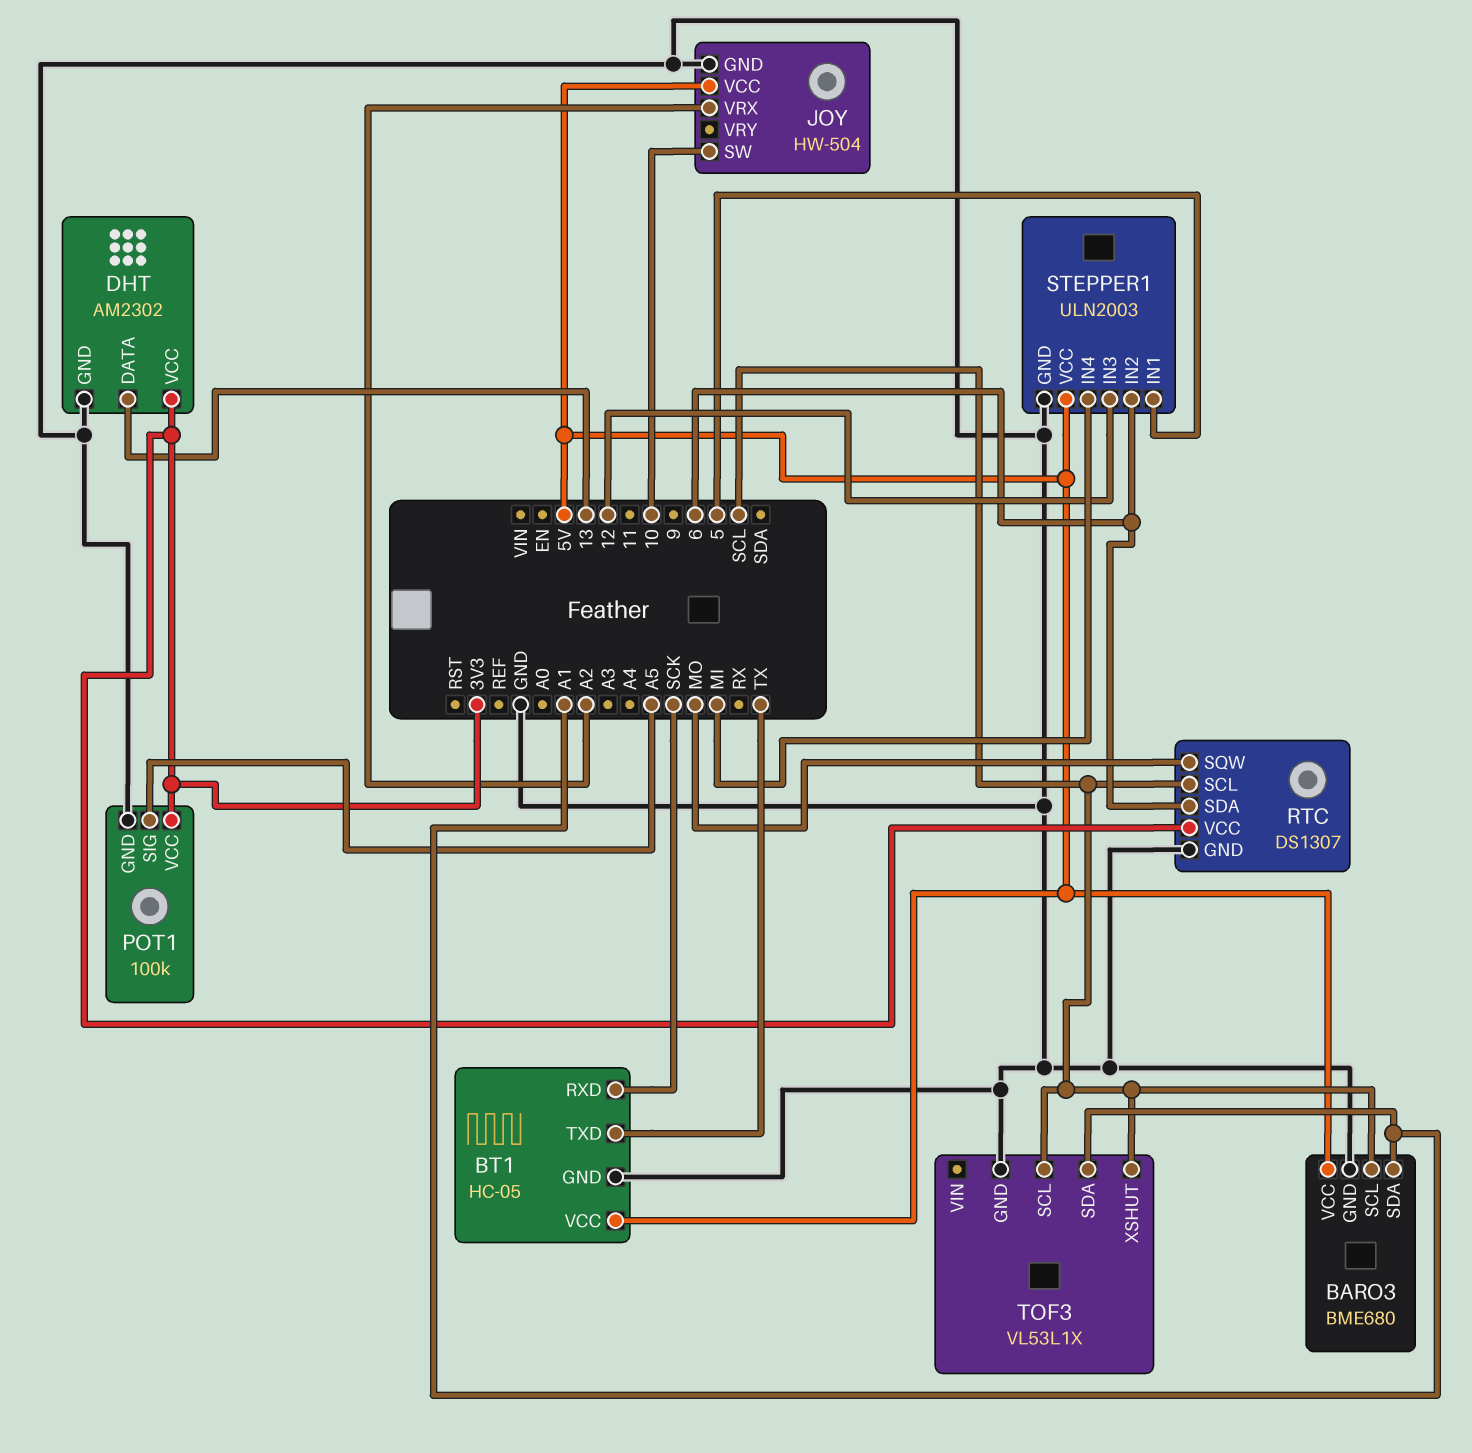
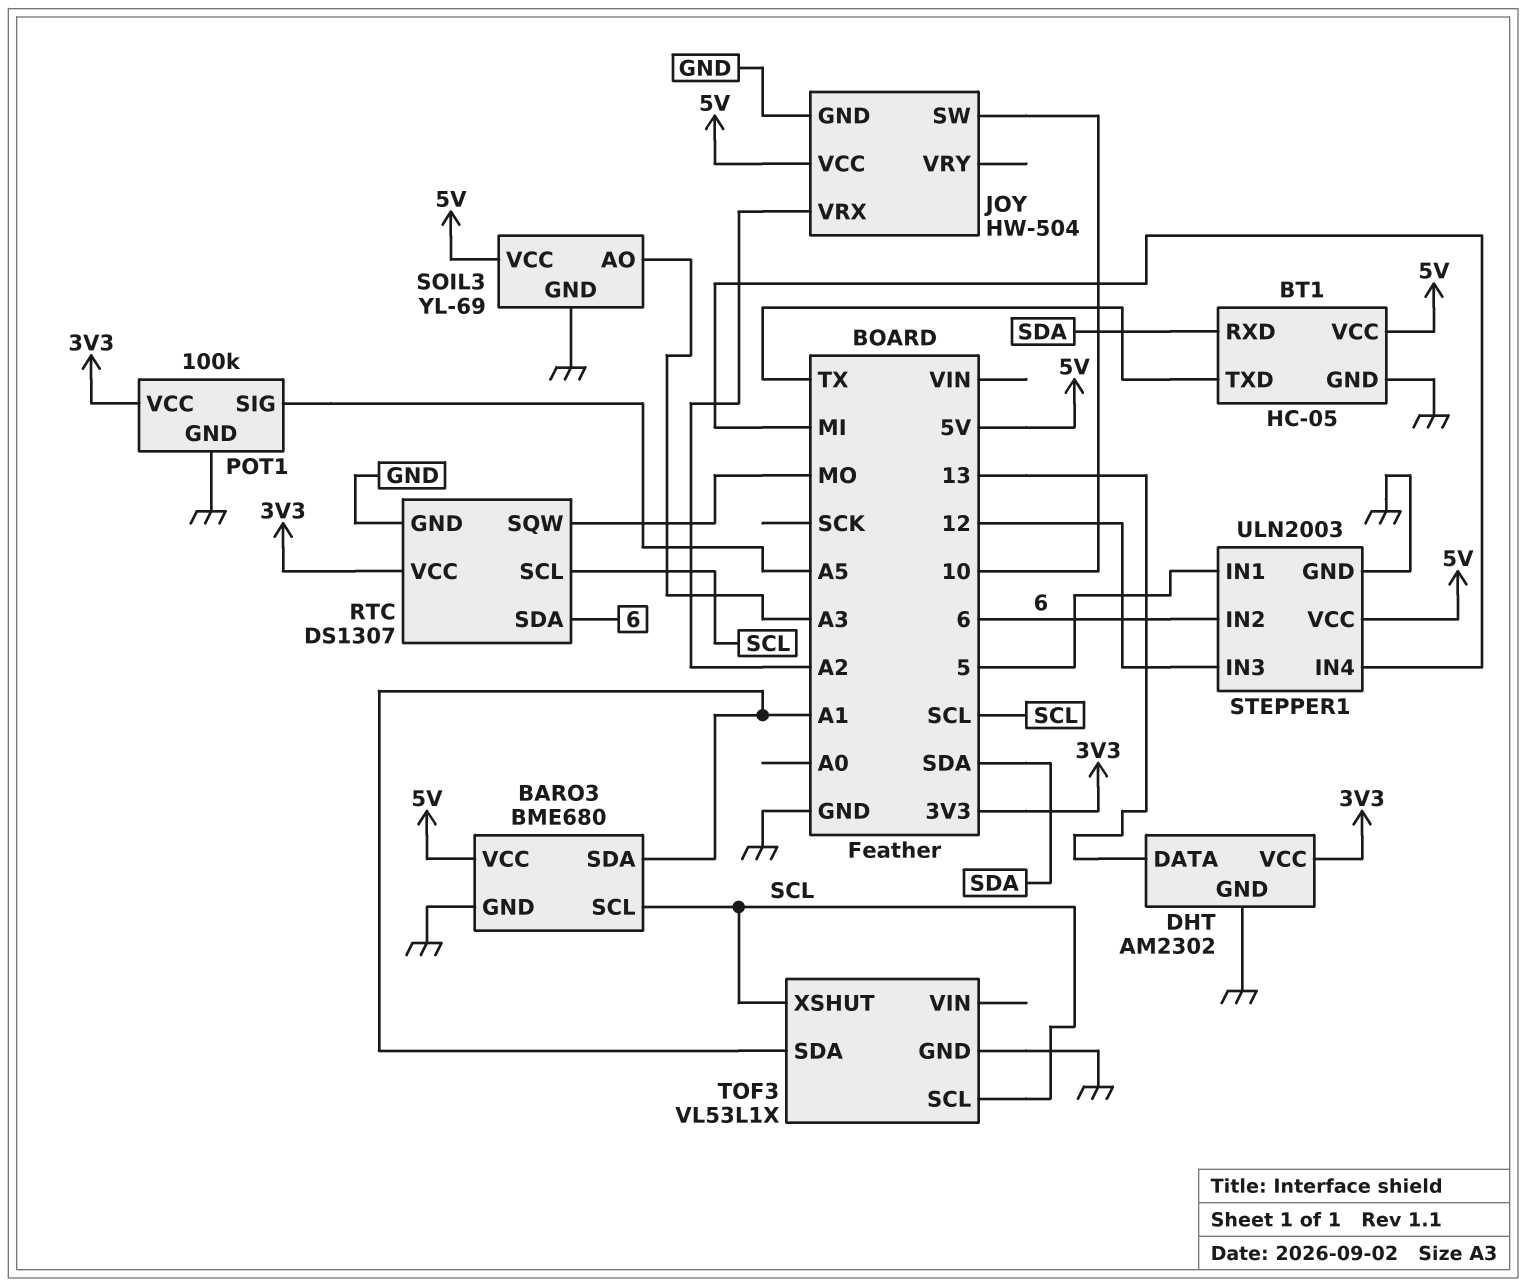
BT1 pin RXD: SCK -> SDA
SOIL3: none -> YL-69
SOIL3 pin AO: none -> A3
SOIL3 pin GND: none -> GND
SOIL3 pin VCC: none -> 5V

